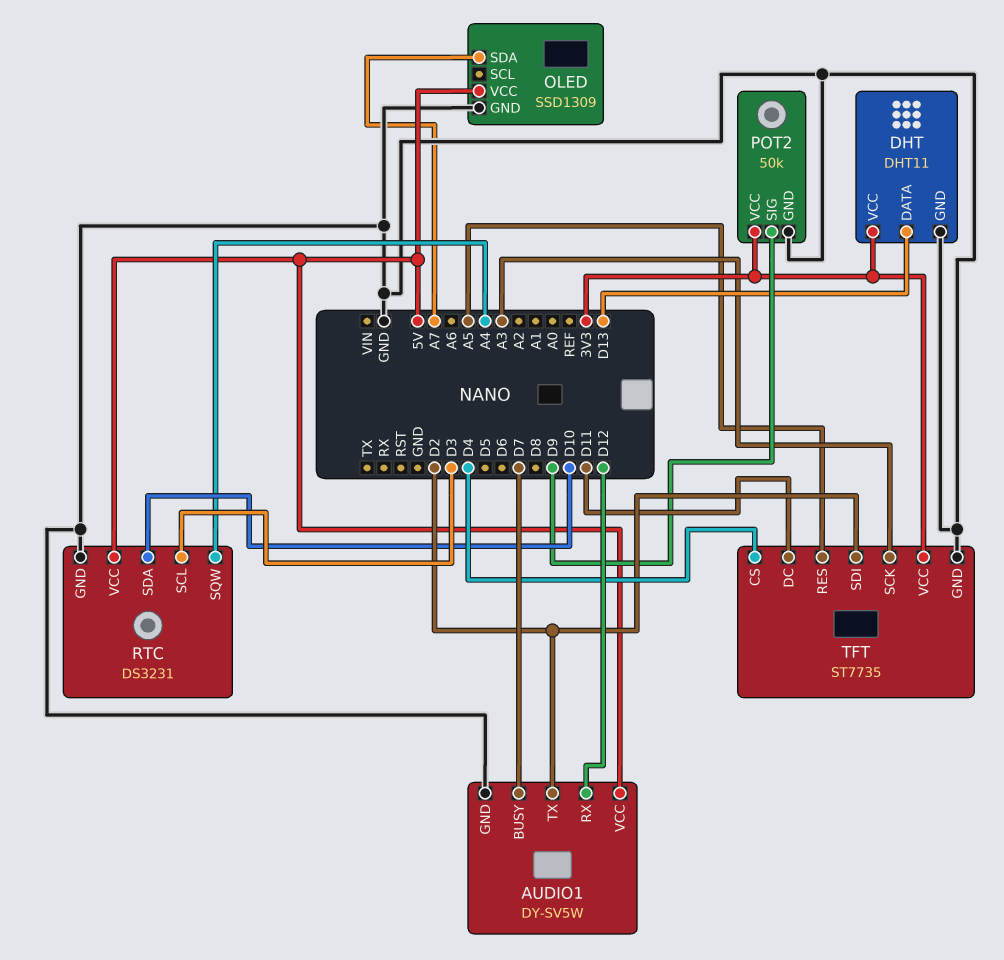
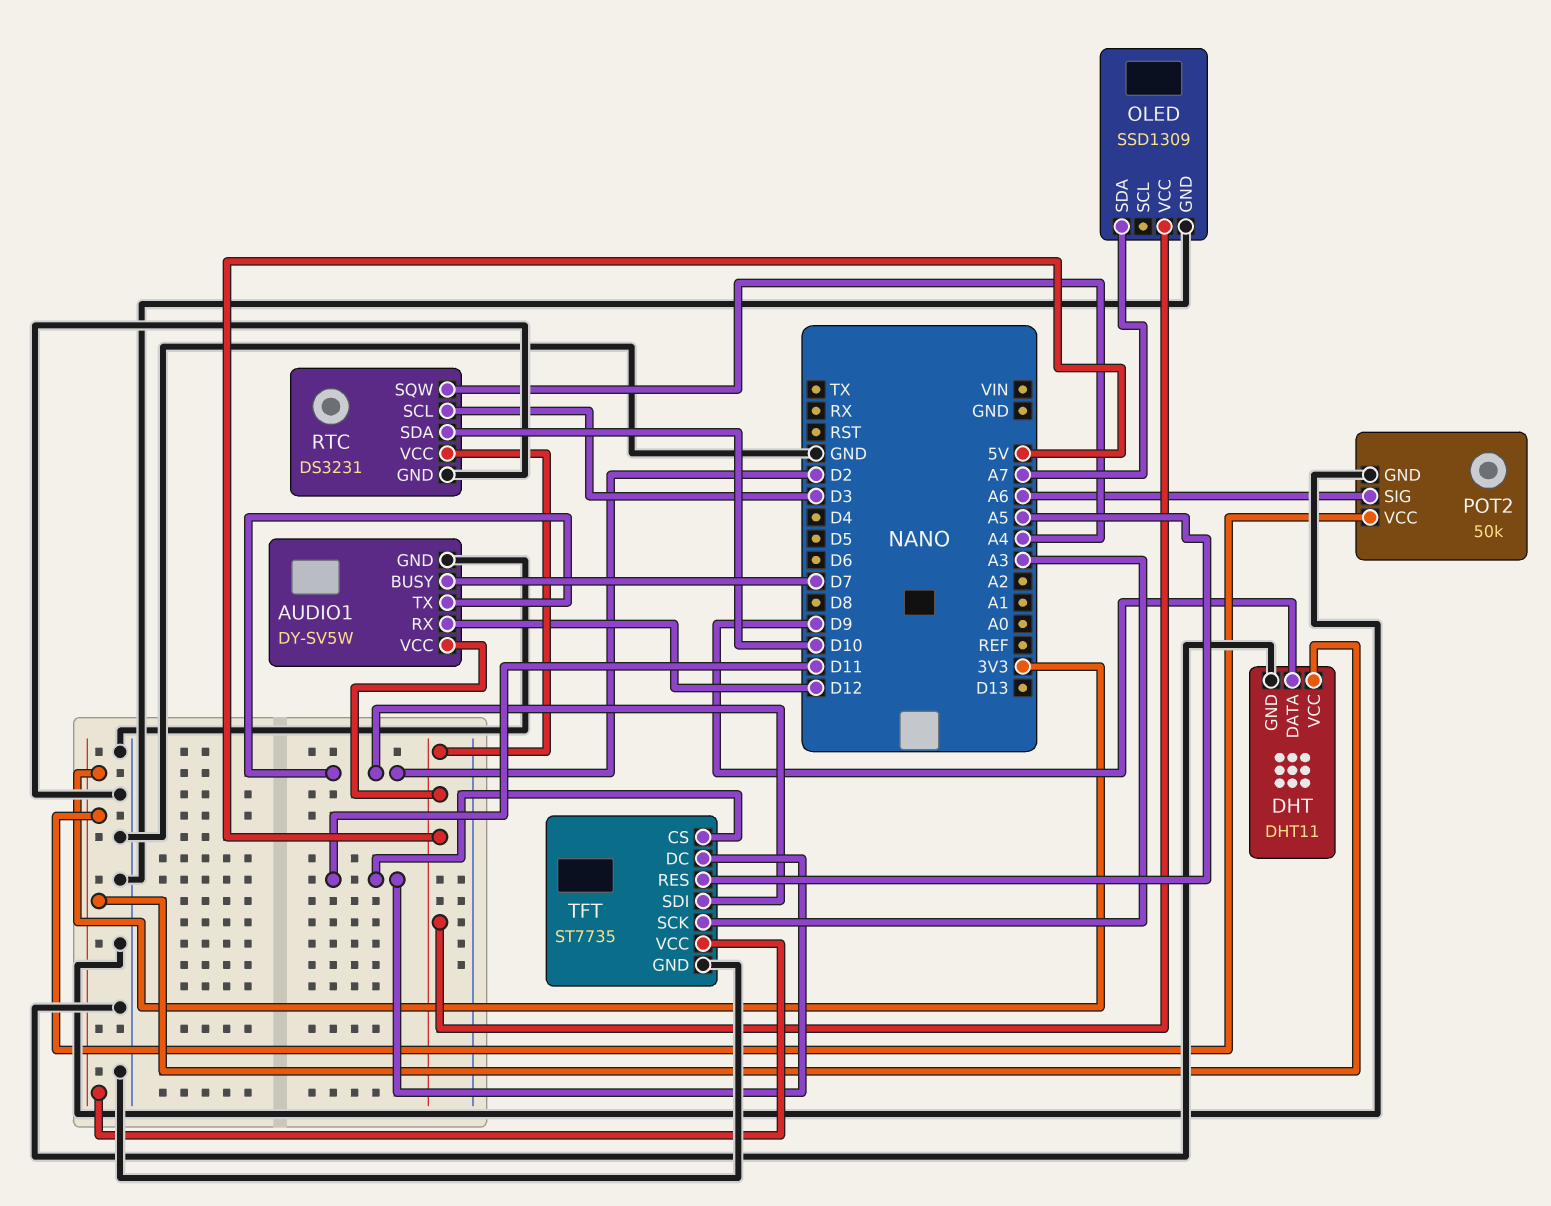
DHT pin DATA: D13 -> D9
POT2 pin SIG: D9 -> A6
TFT pin CS: D4 -> D11

